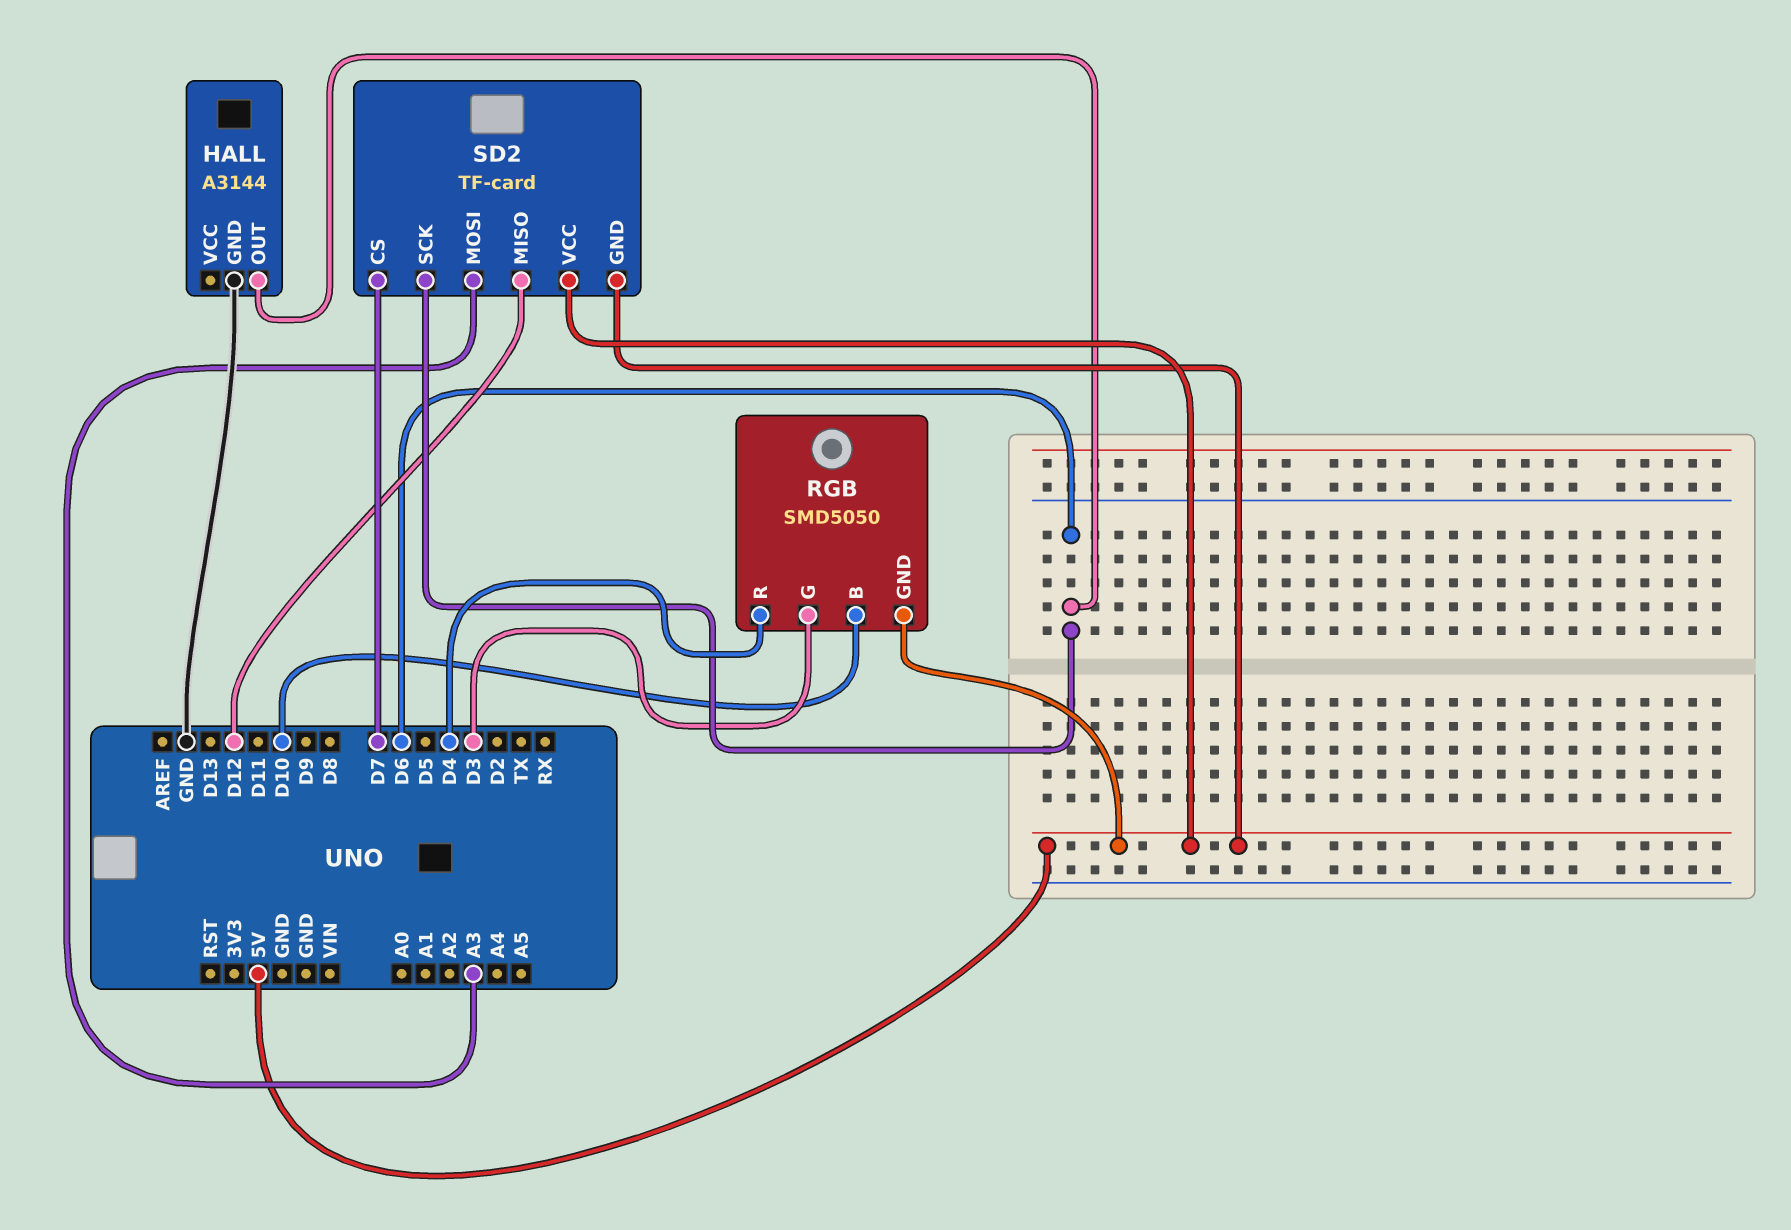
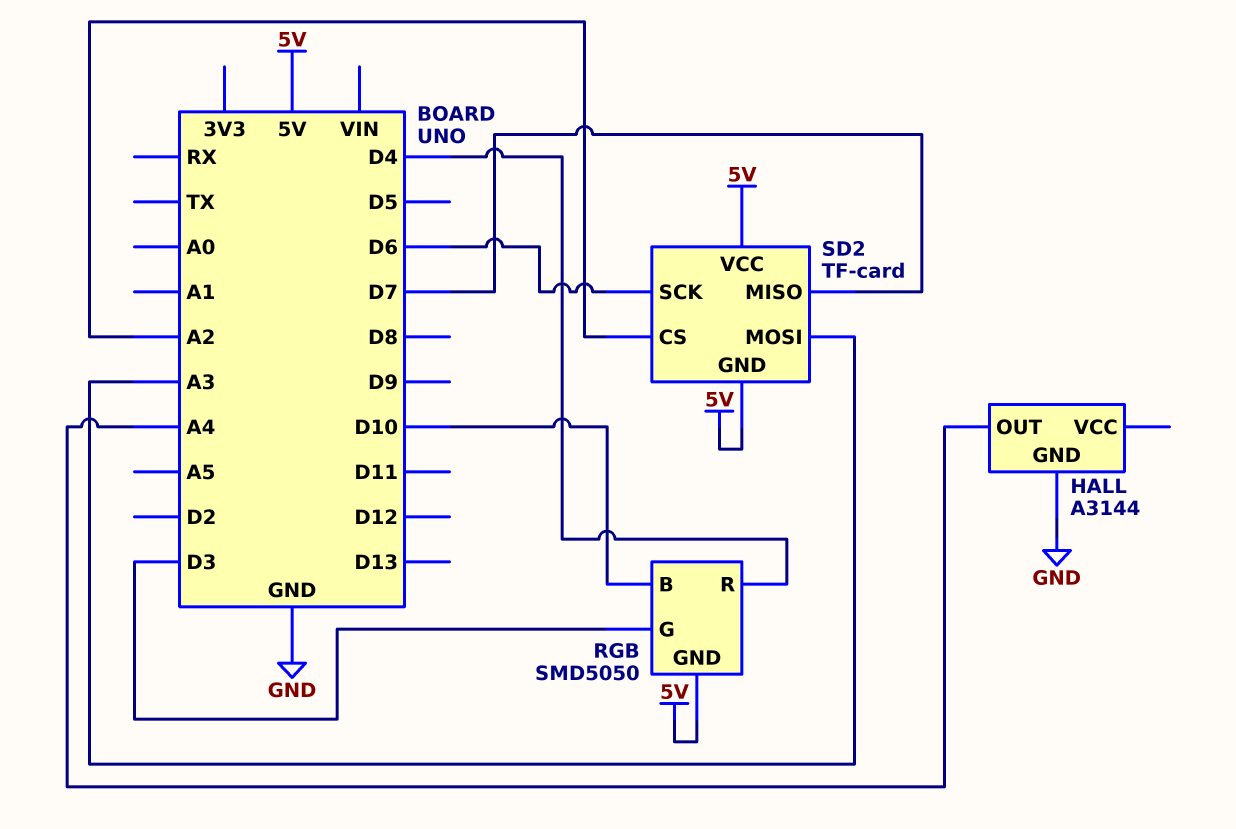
HALL pin OUT: D6 -> A4
SD2 pin CS: D7 -> A2
SD2 pin MISO: D12 -> D7

